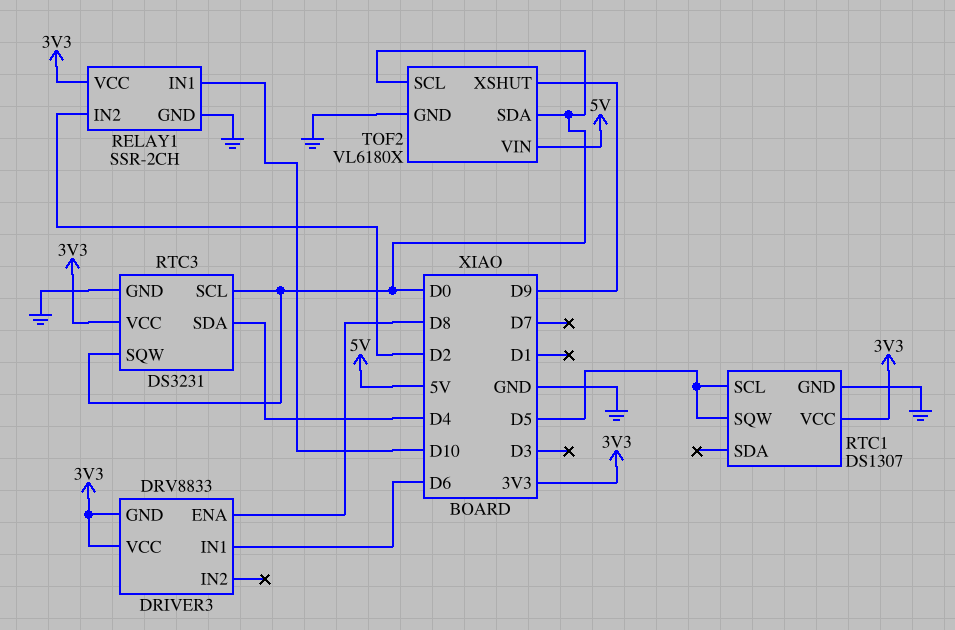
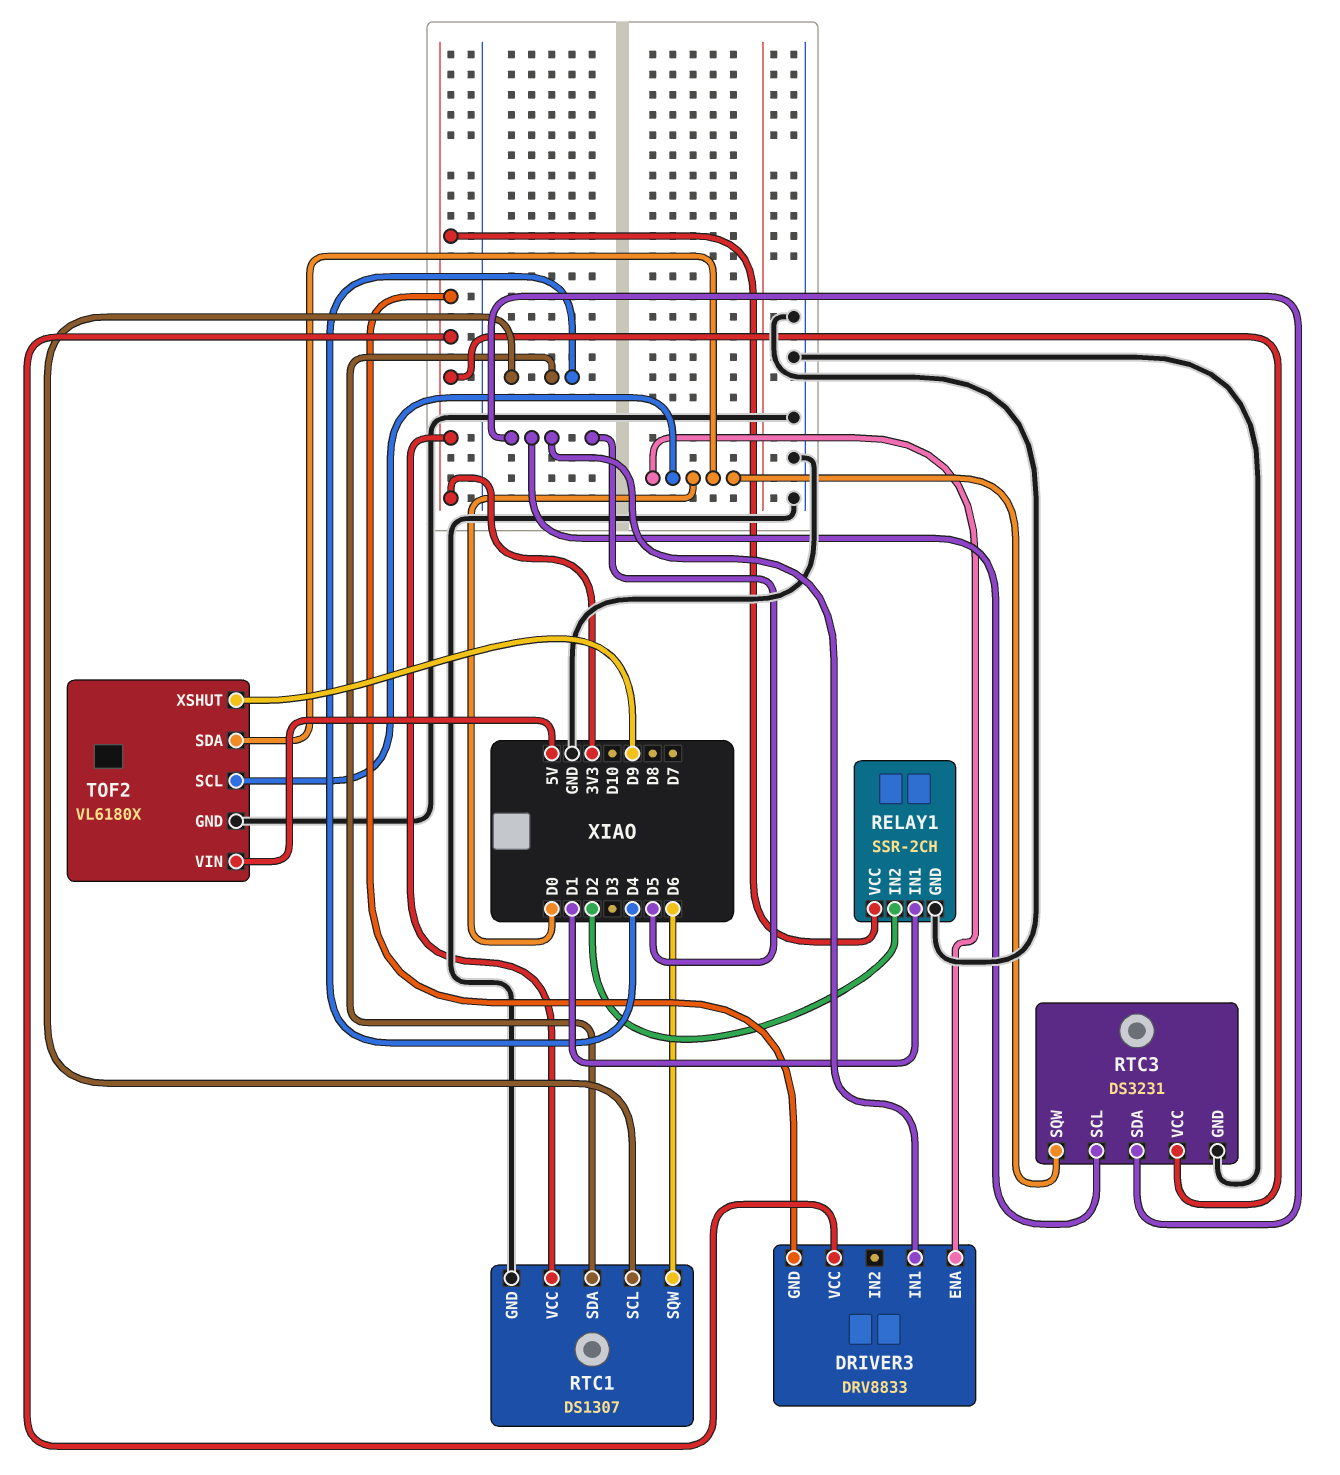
DRIVER3 pin ENA: D8 -> D0
DRIVER3 pin IN1: D6 -> D5
RELAY1 pin IN1: D10 -> D1
RTC1 pin SCL: D5 -> D4
RTC1 pin SDA: none -> D4
RTC1 pin SQW: D5 -> D6
RTC3 pin SCL: D0 -> D5
RTC3 pin SDA: D4 -> D5

